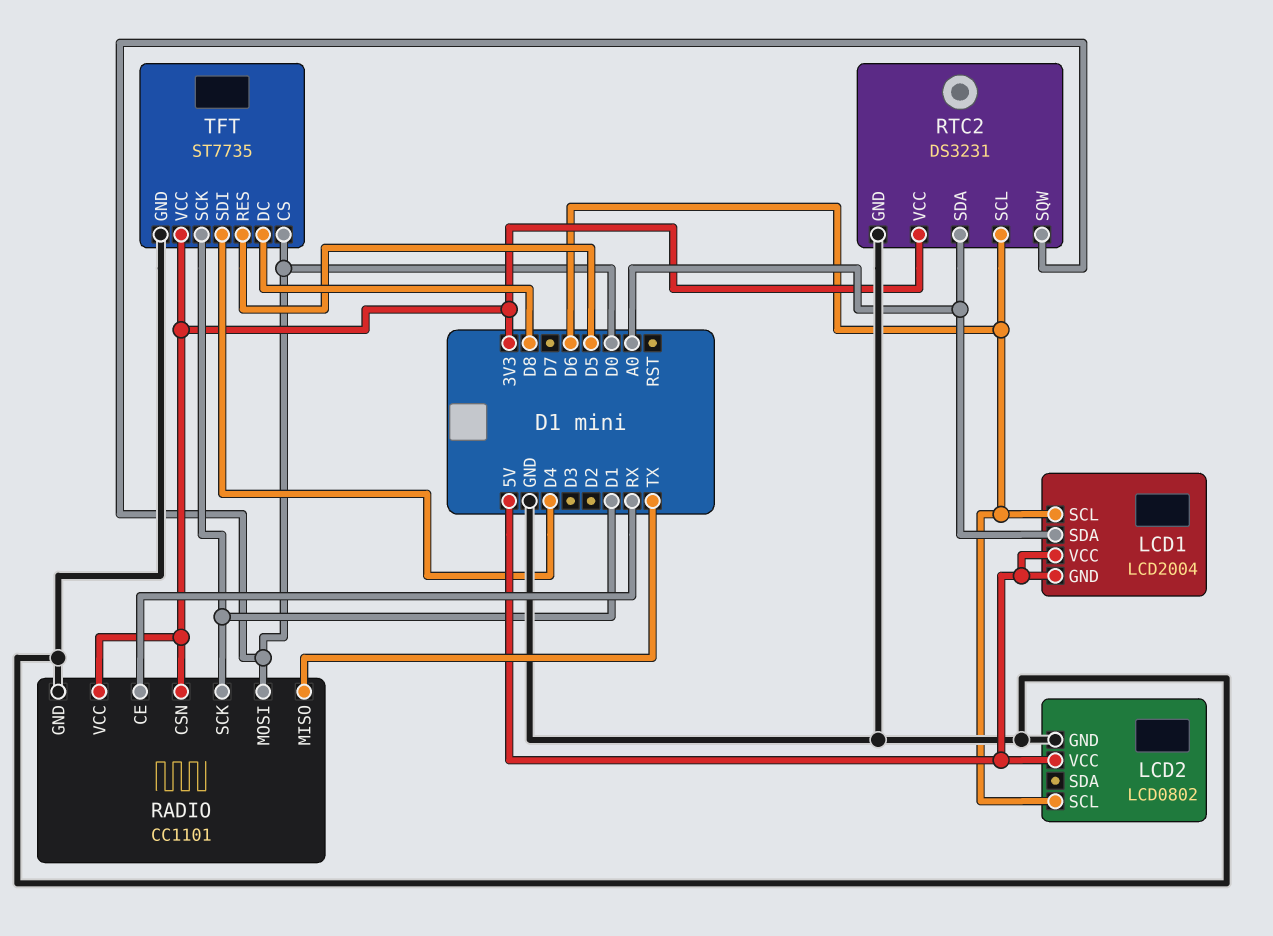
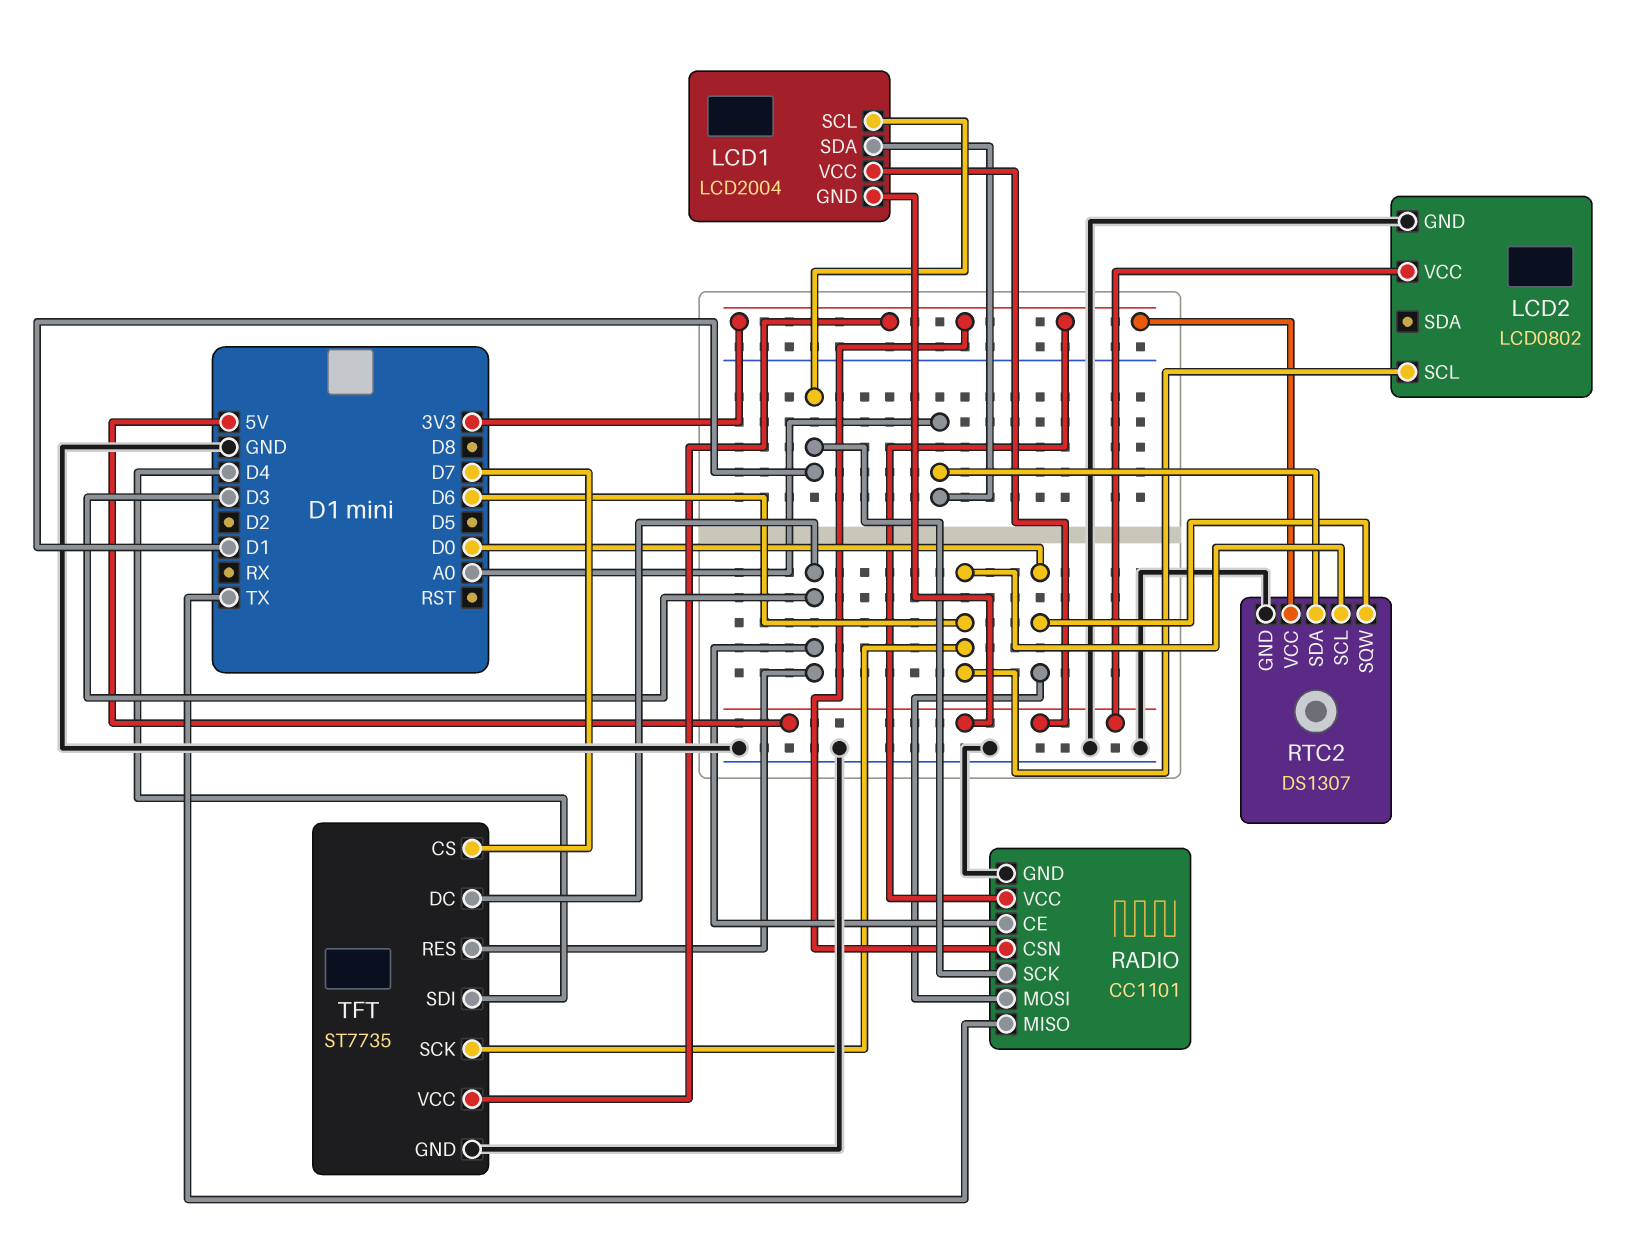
LCD1 pin SCL: D6 -> D1
RADIO pin CE: RX -> D3
RTC2: DS3231 -> DS1307
TFT pin CS: D0 -> D7
TFT pin DC: D8 -> D3
TFT pin RES: D5 -> D3
TFT pin SCK: D1 -> D6

